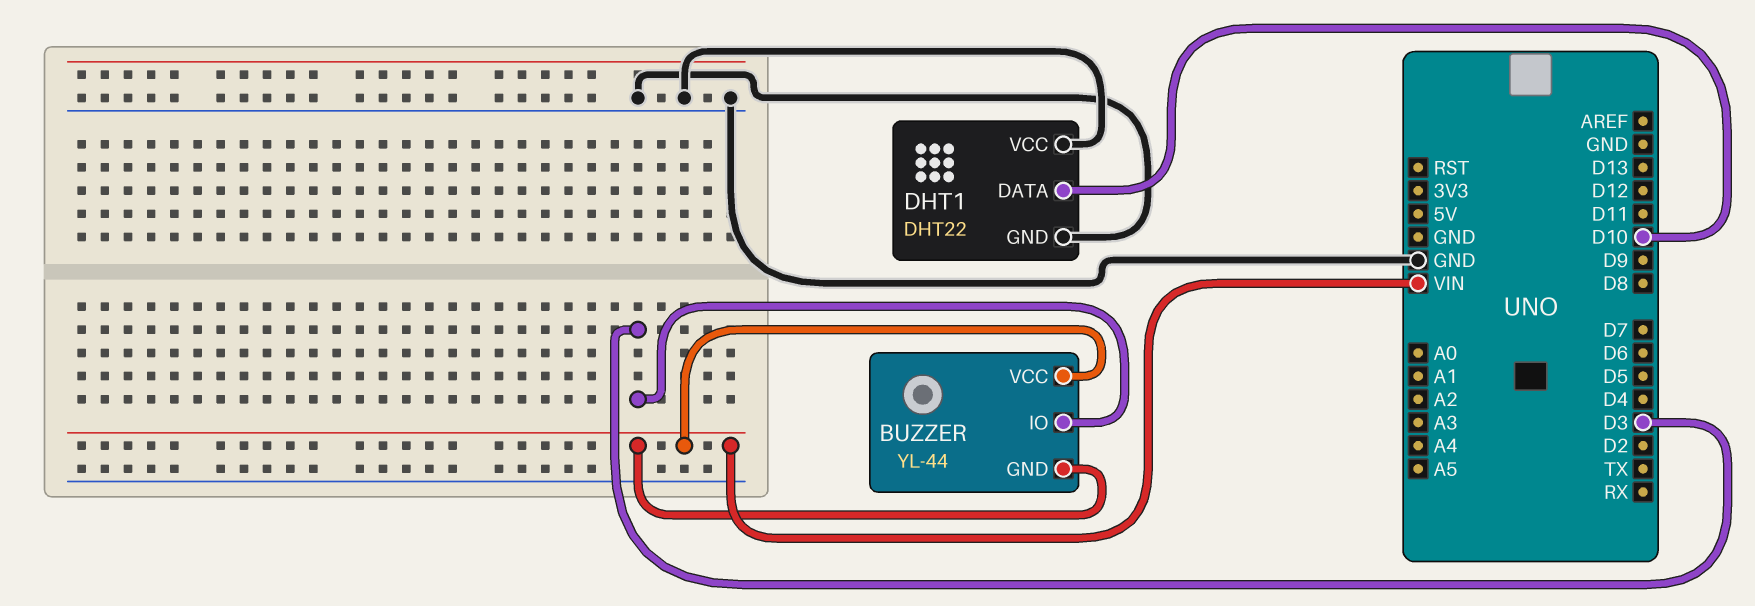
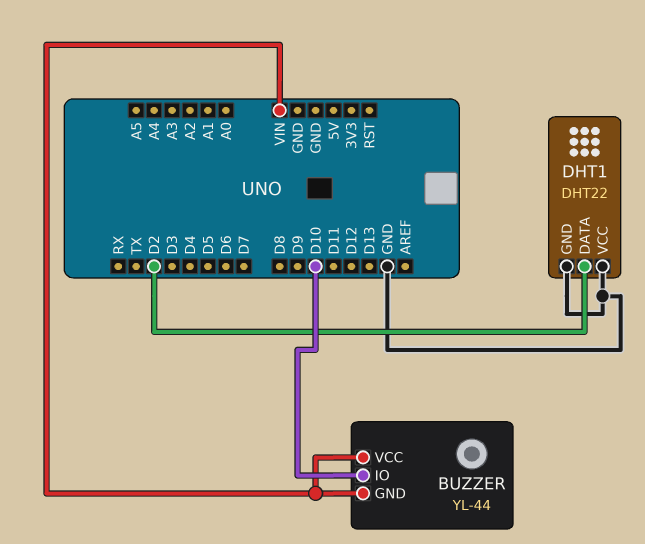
BUZZER pin IO: D3 -> D10
DHT1 pin DATA: D10 -> D2

